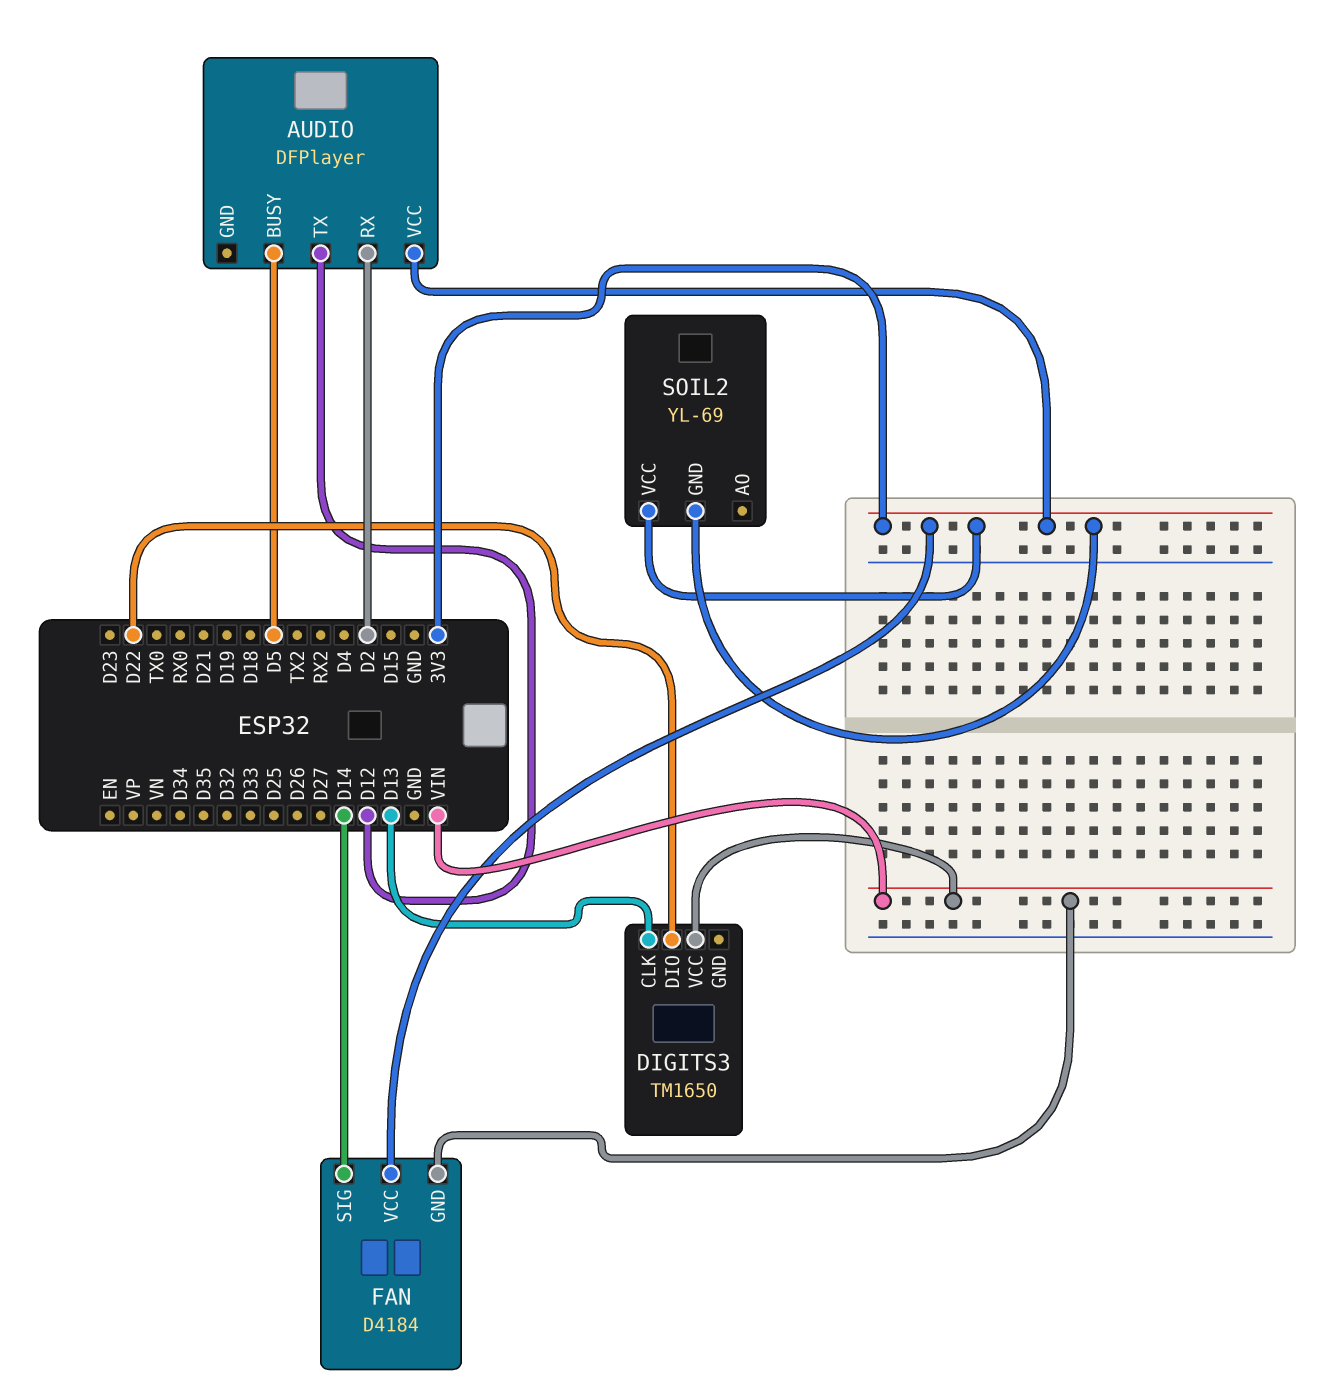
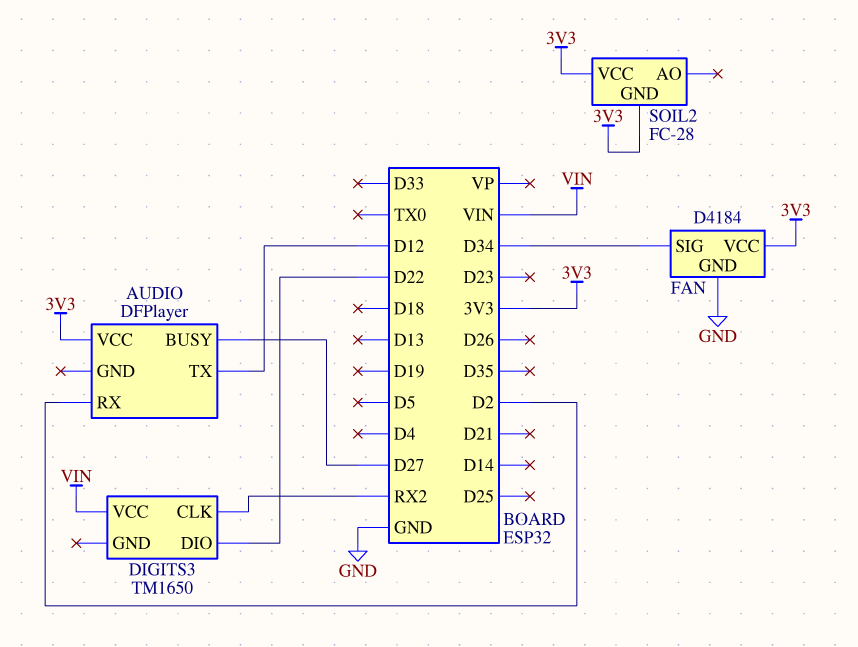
AUDIO pin BUSY: D5 -> D27
DIGITS3 pin CLK: D13 -> RX2
FAN pin GND: VIN -> GND
FAN pin SIG: D14 -> D34
SOIL2: YL-69 -> FC-28

